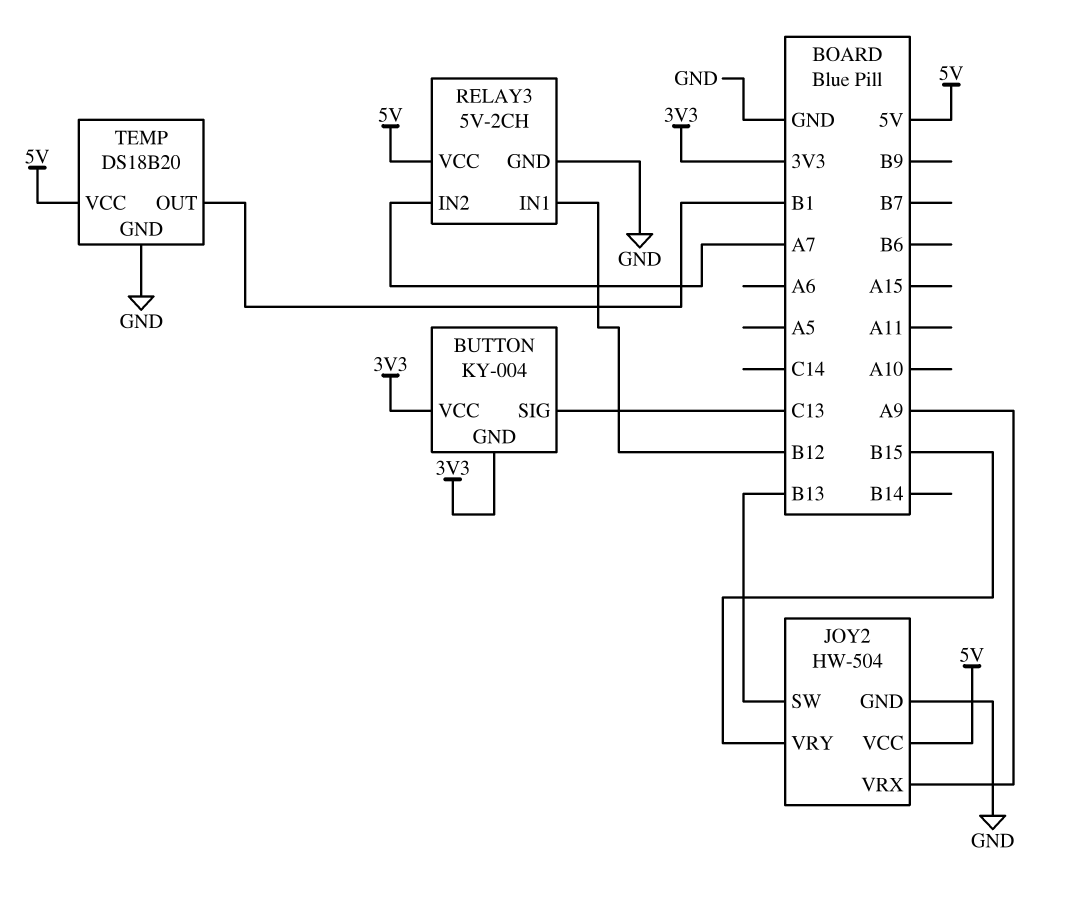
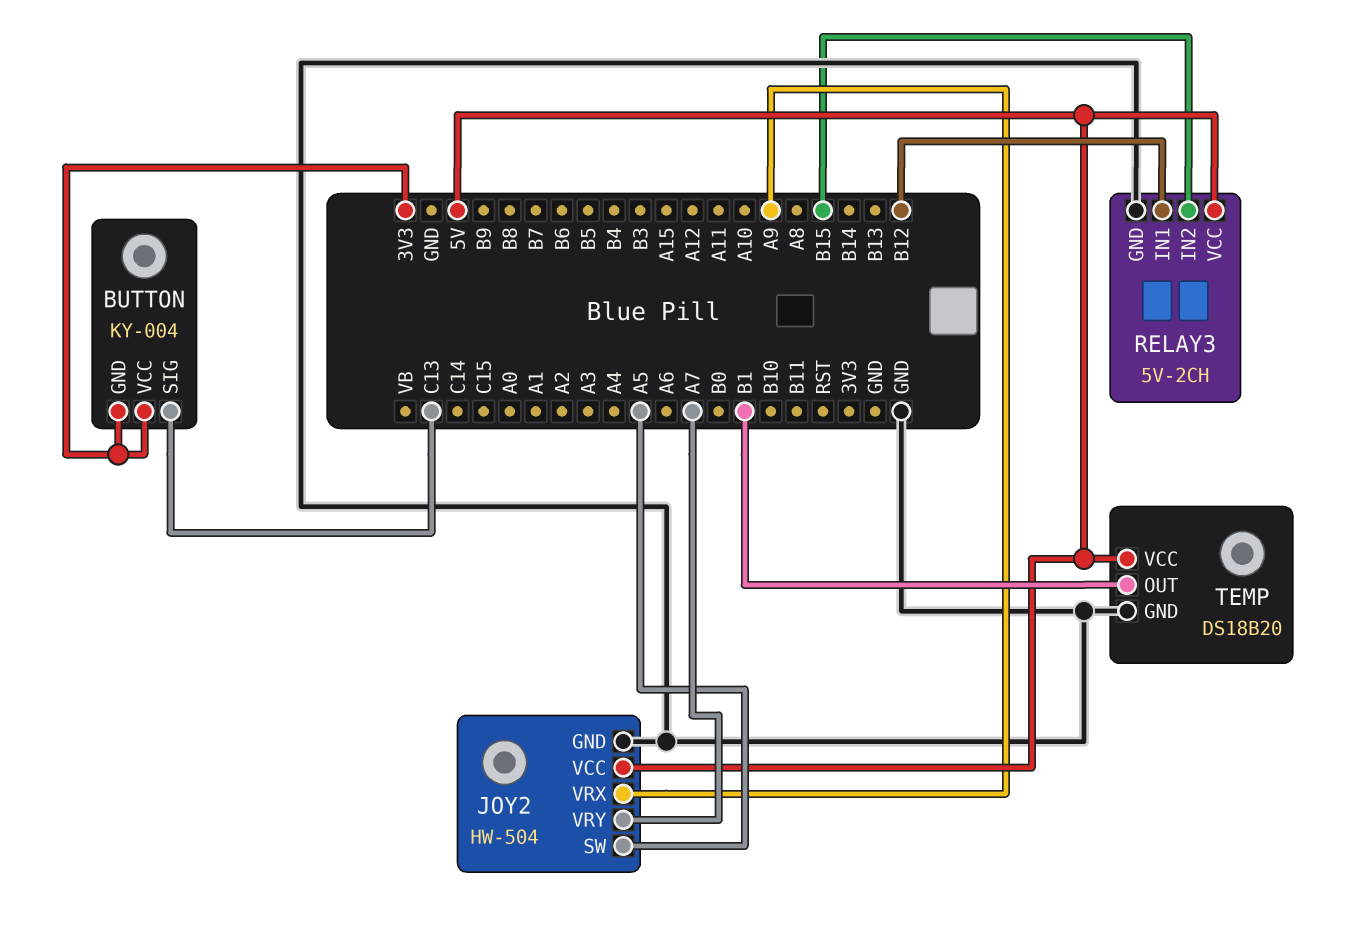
JOY2 pin SW: B13 -> A5
JOY2 pin VRY: B15 -> A7
RELAY3 pin IN2: A7 -> B15

